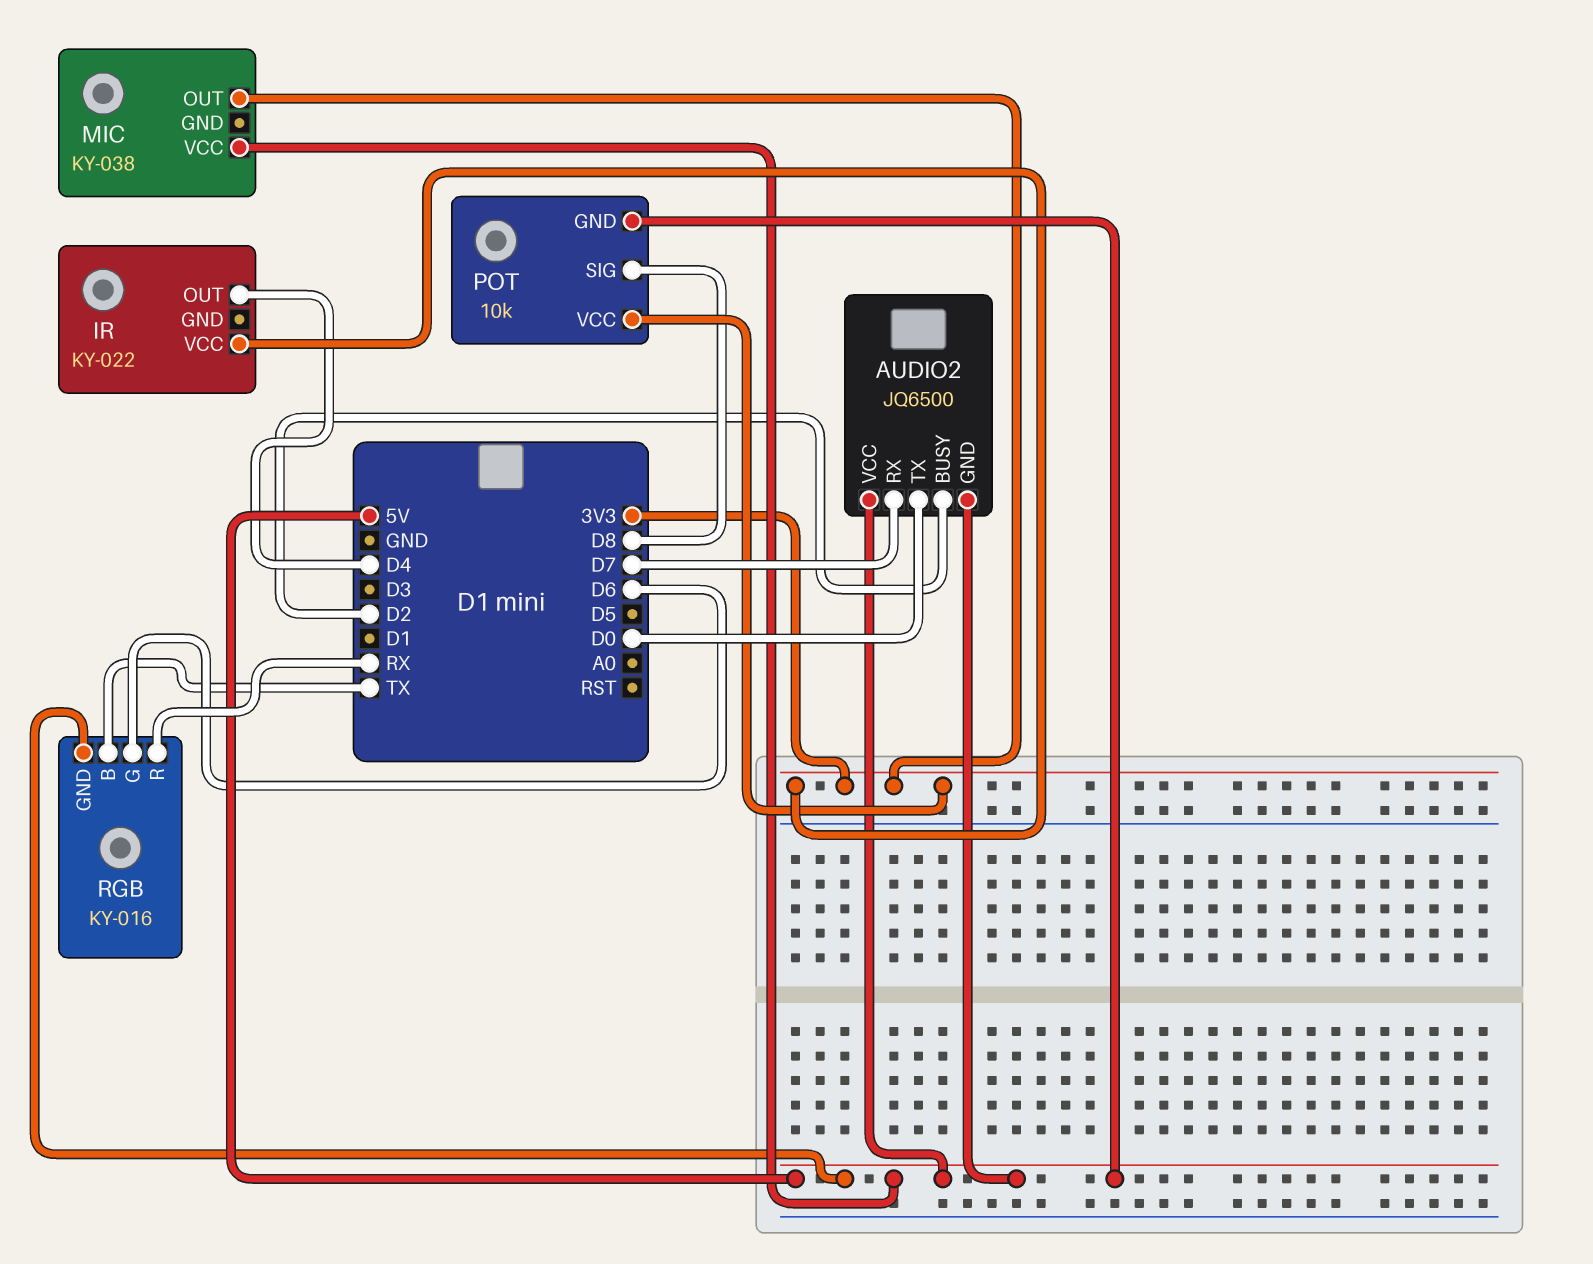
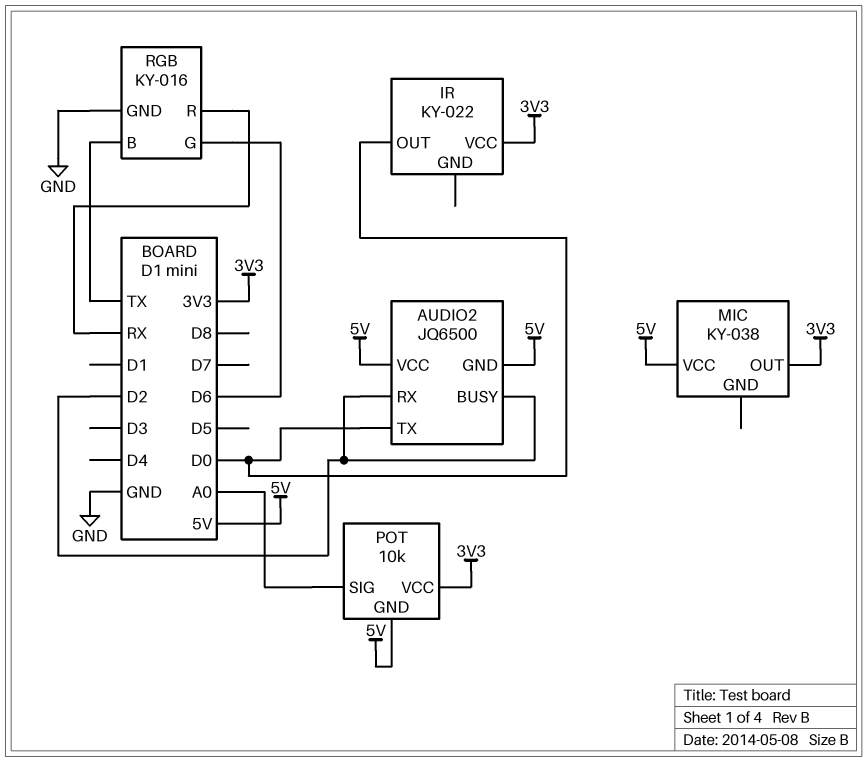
AUDIO2 pin RX: D7 -> D2
IR pin OUT: D4 -> D0
POT pin SIG: D8 -> A0
RGB pin GND: 5V -> GND

